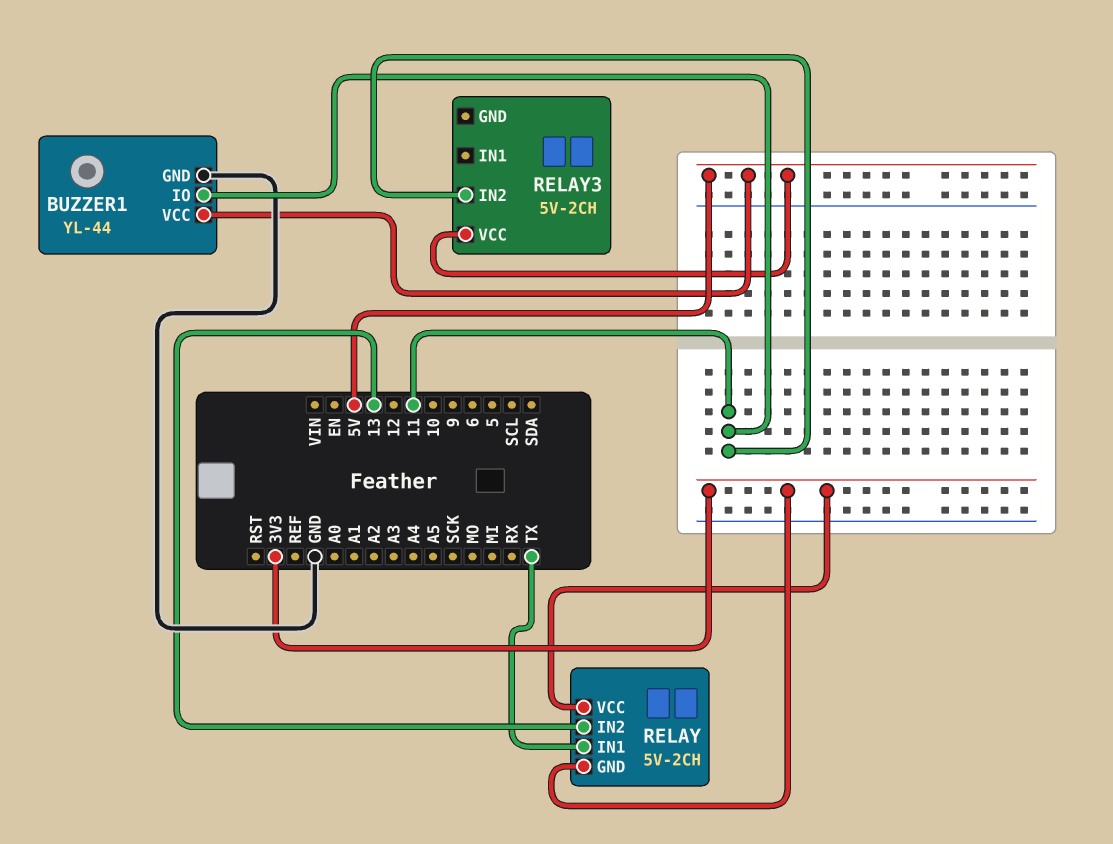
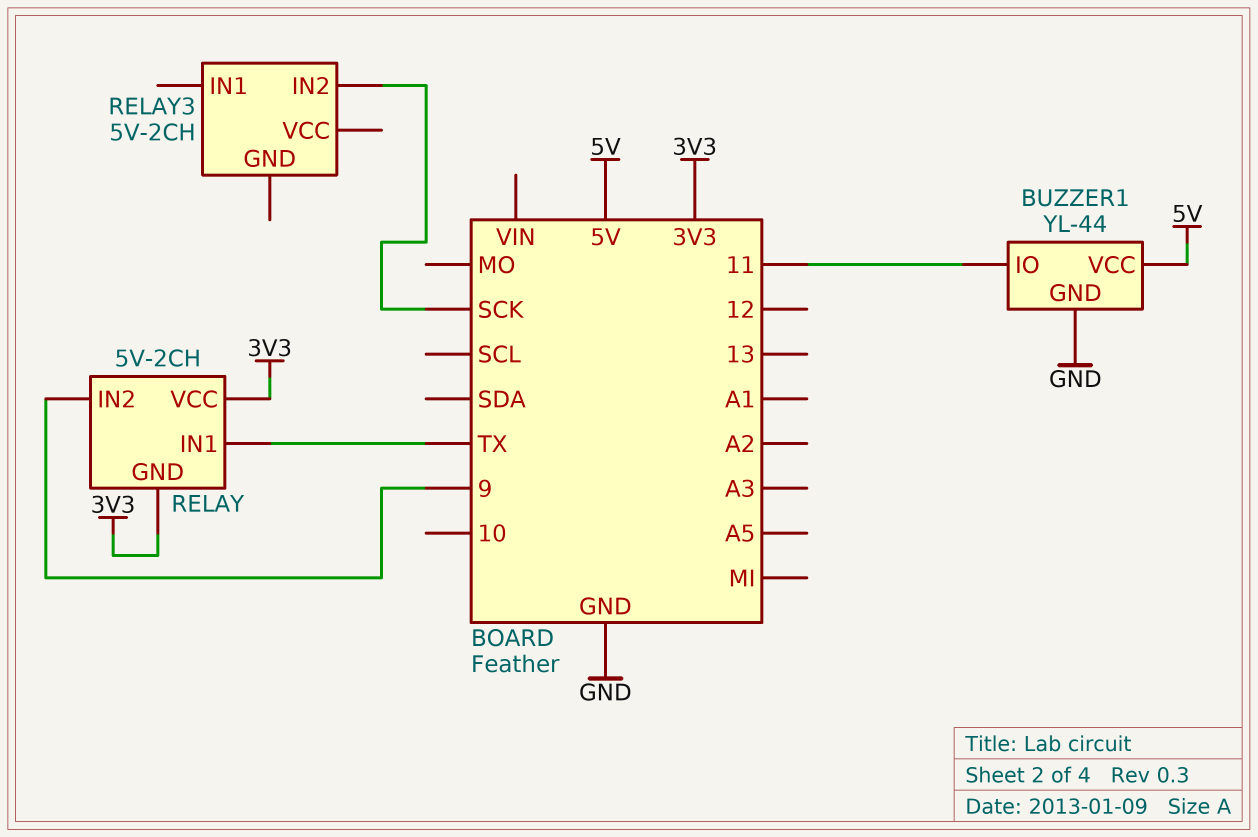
RELAY pin IN2: 13 -> 9
RELAY3 pin IN2: 11 -> SCK
RELAY3 pin VCC: 5V -> none

